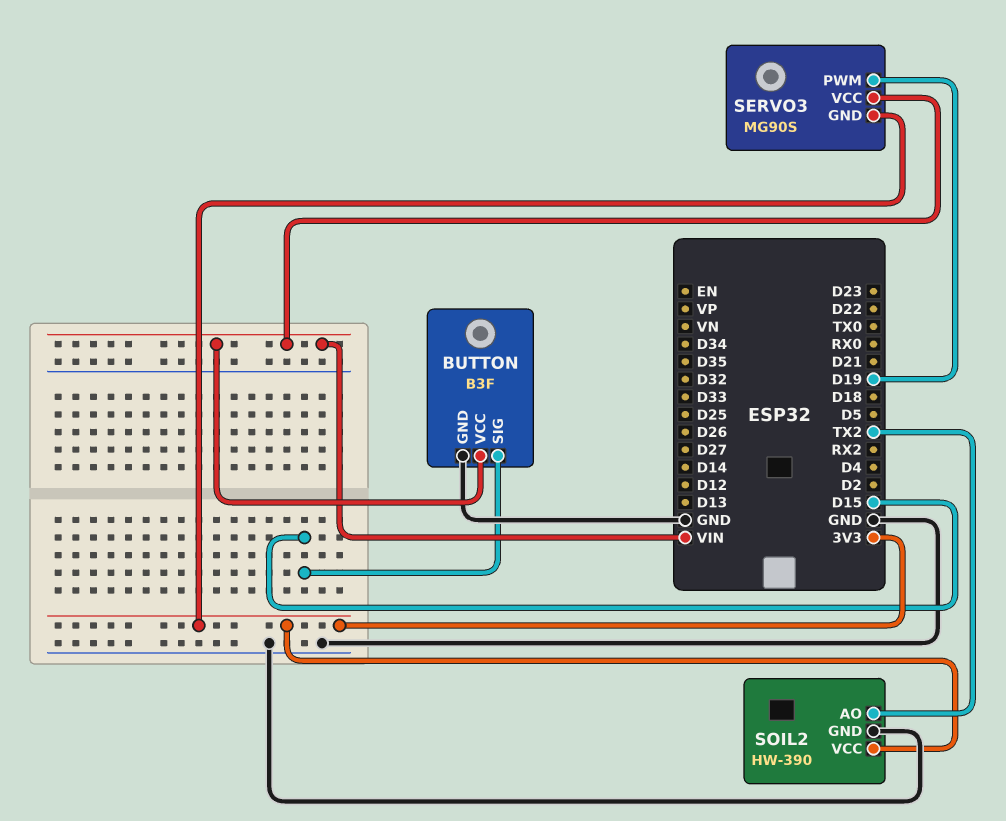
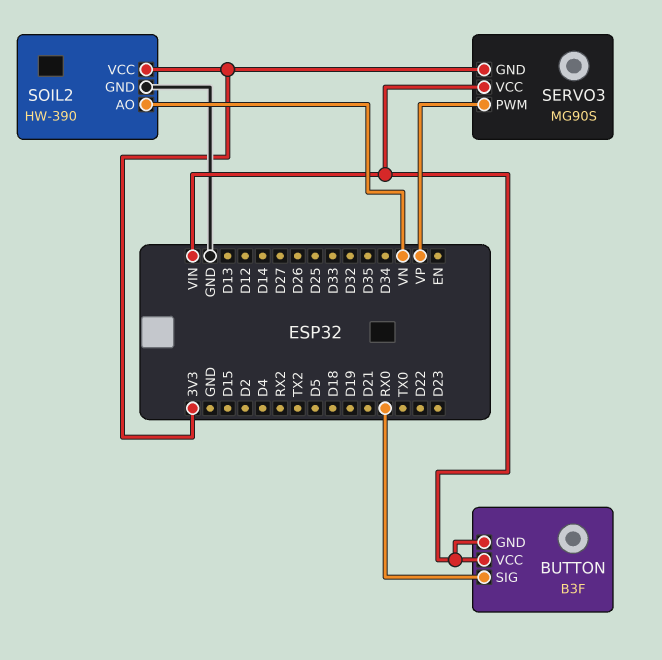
BUTTON pin GND: GND -> VIN
BUTTON pin SIG: D15 -> RX0
SERVO3 pin PWM: D19 -> VP
SOIL2 pin AO: TX2 -> VN

